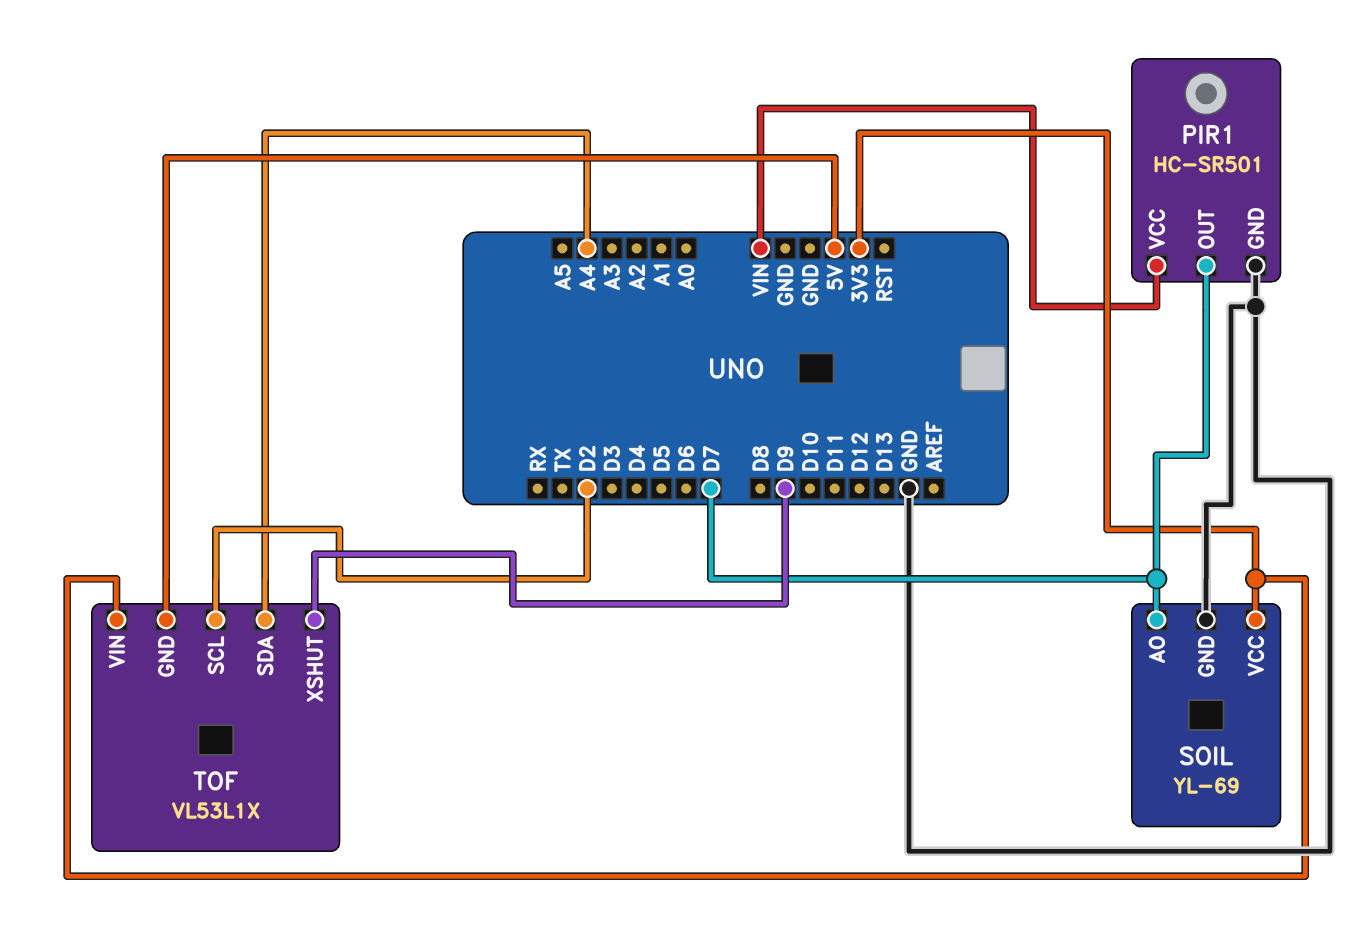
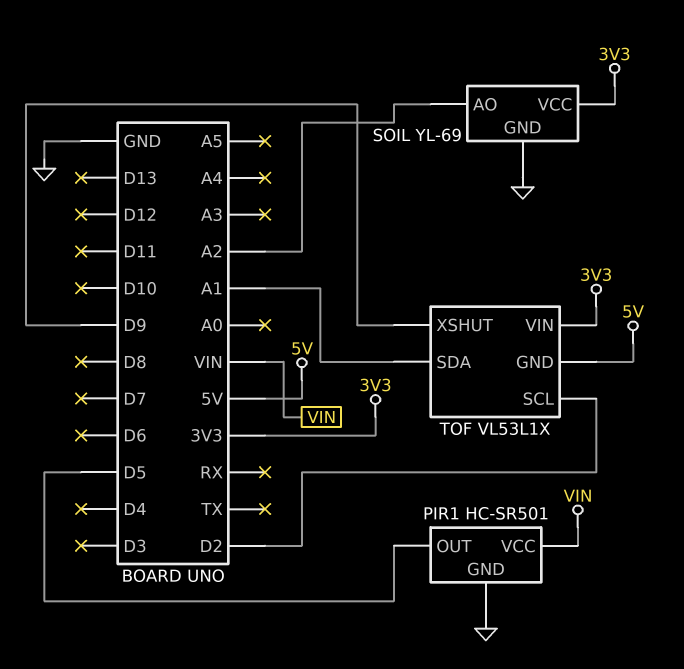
PIR1 pin OUT: D7 -> D5
SOIL pin AO: D7 -> A2
TOF pin SDA: A4 -> A1

